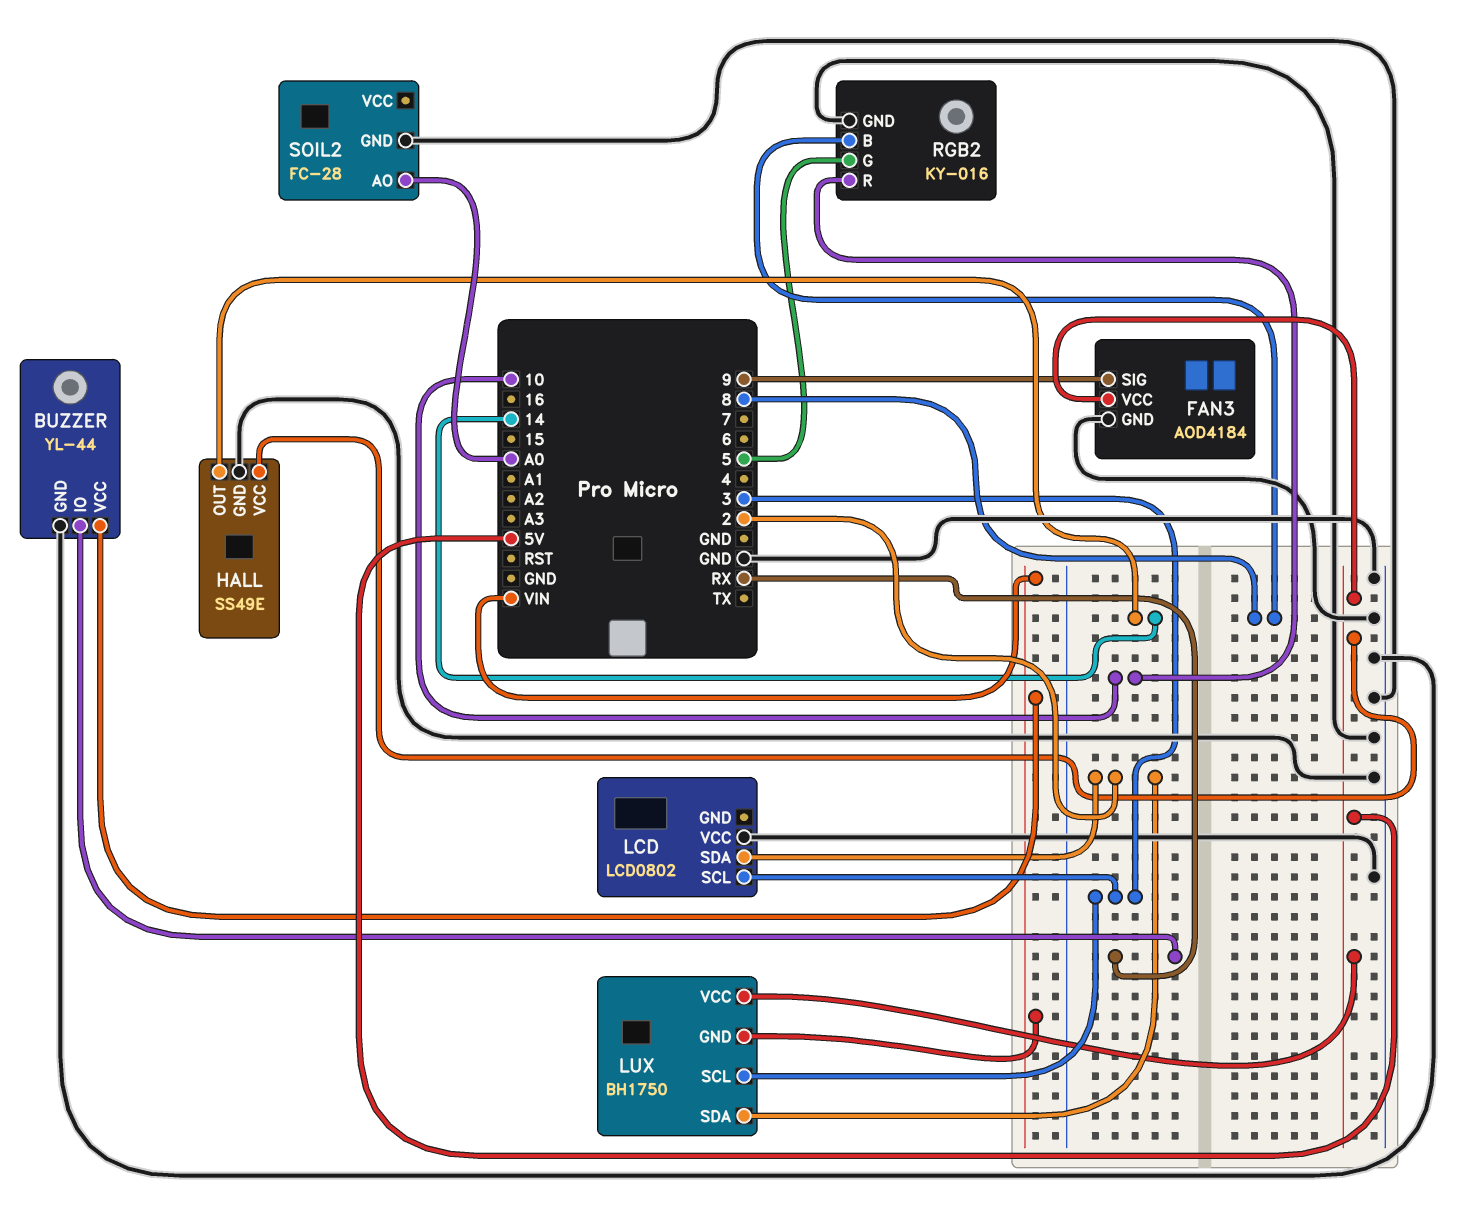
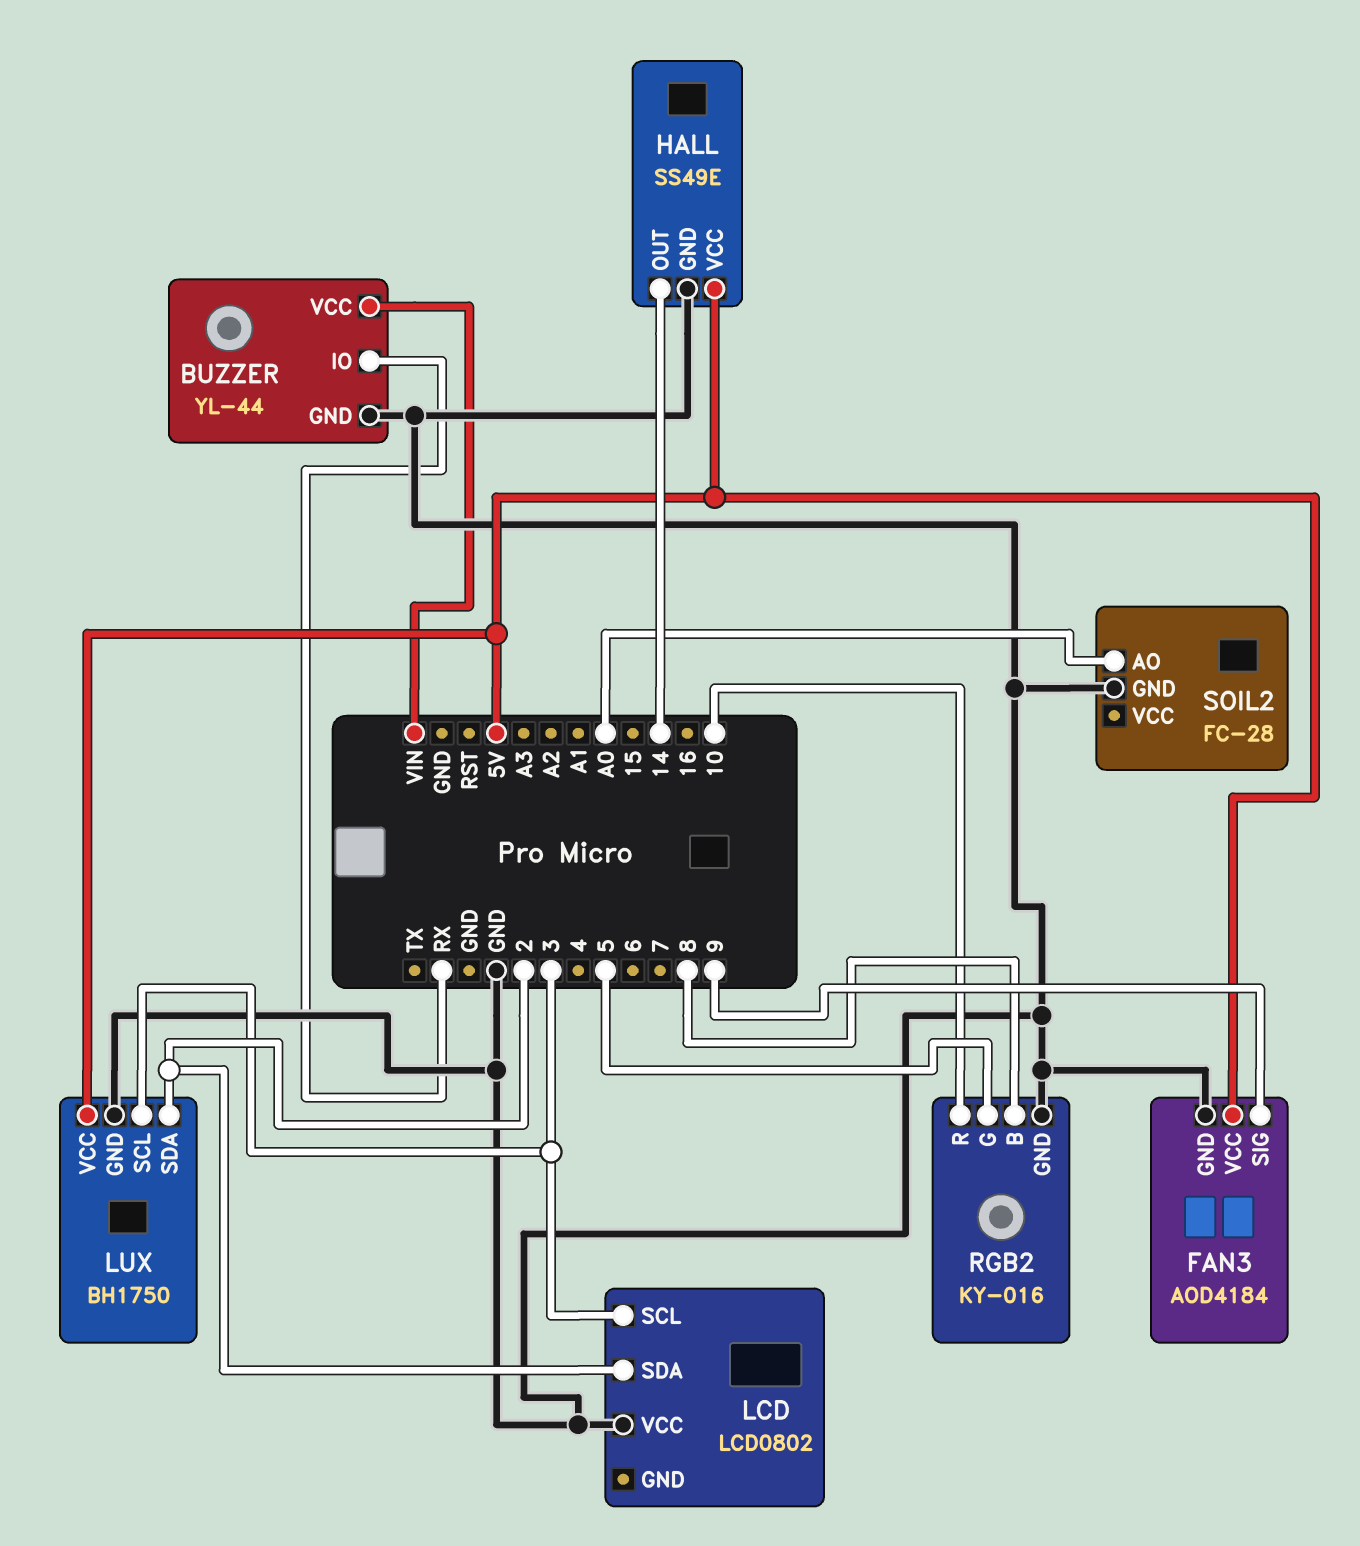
LUX pin GND: VIN -> GND

